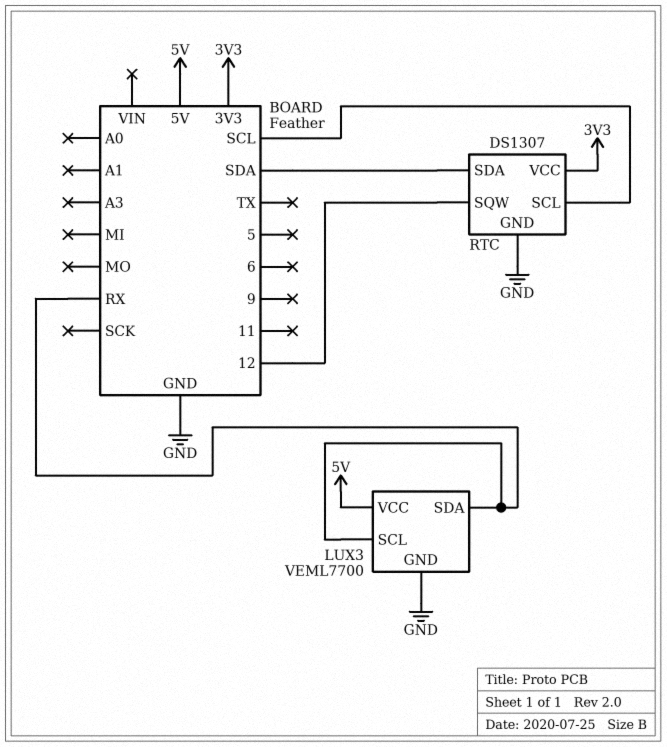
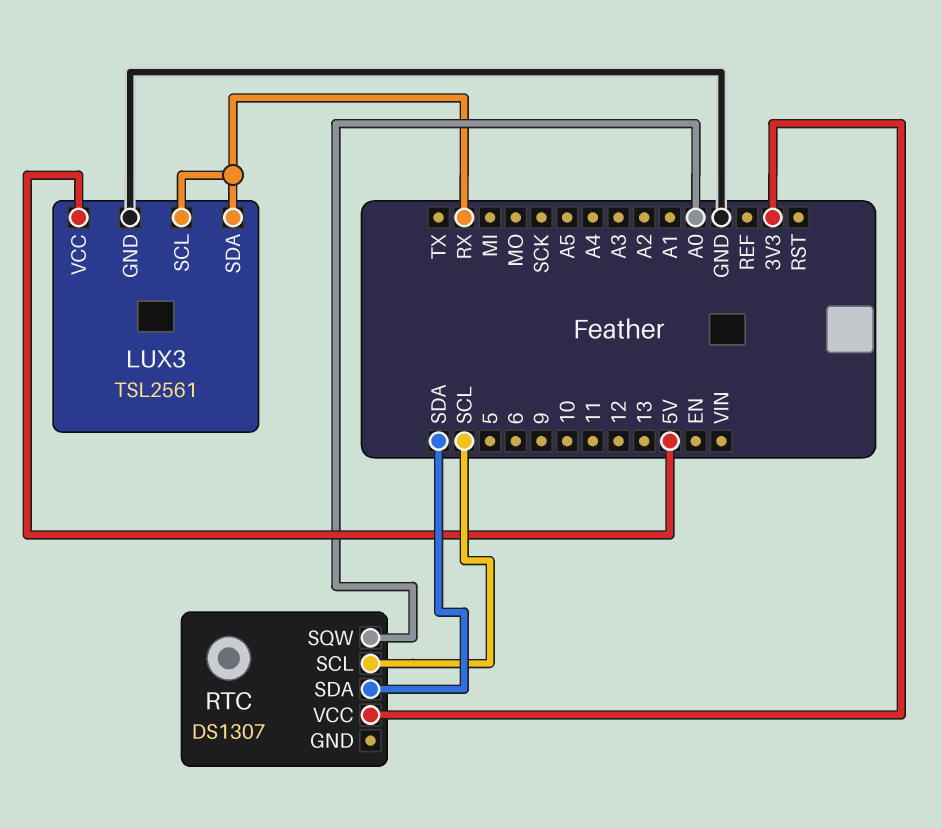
LUX3: VEML7700 -> TSL2561
RTC pin GND: GND -> none
RTC pin SQW: 12 -> A0

